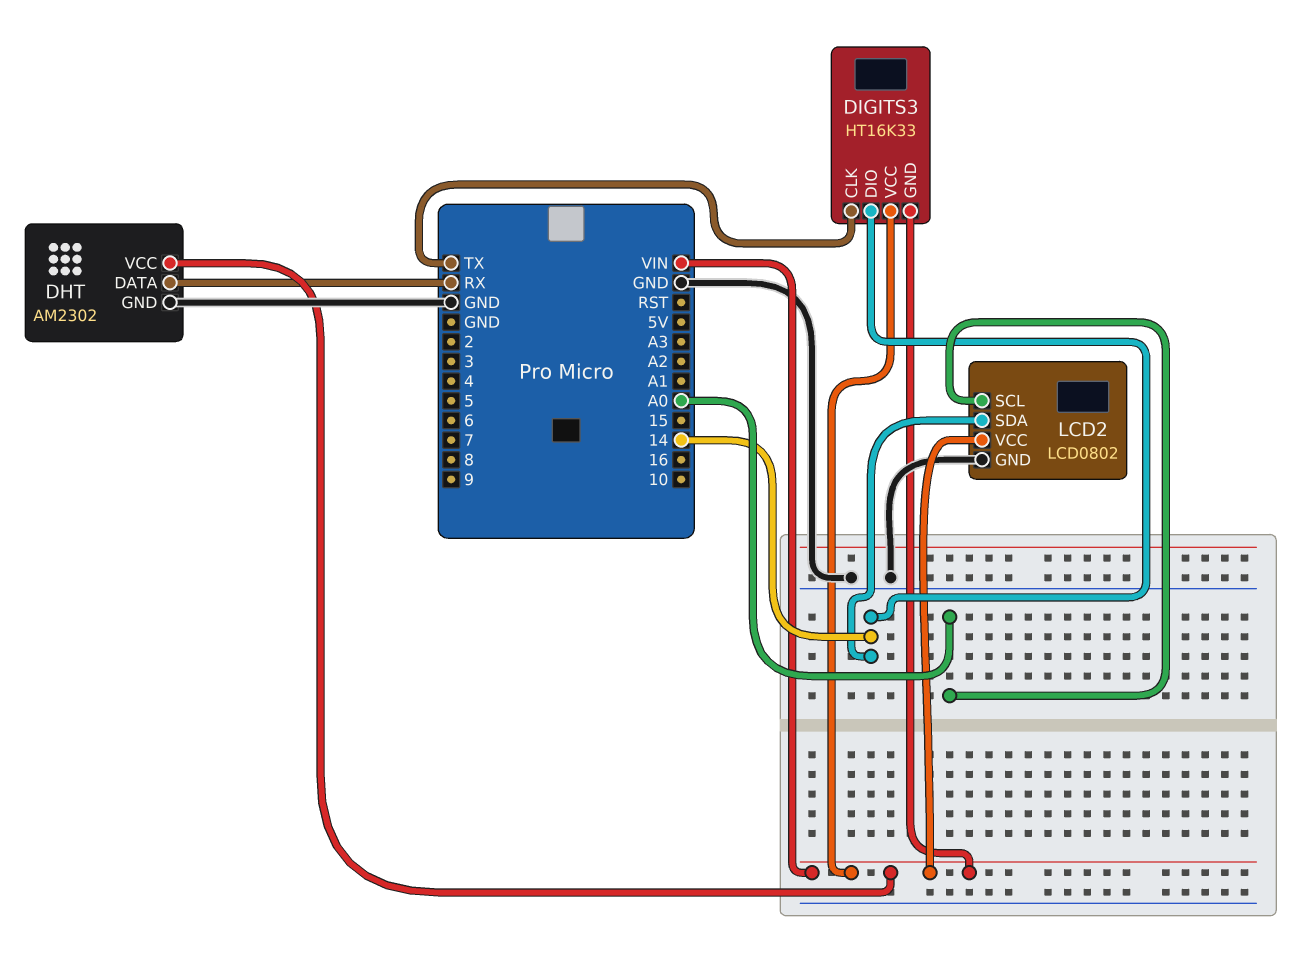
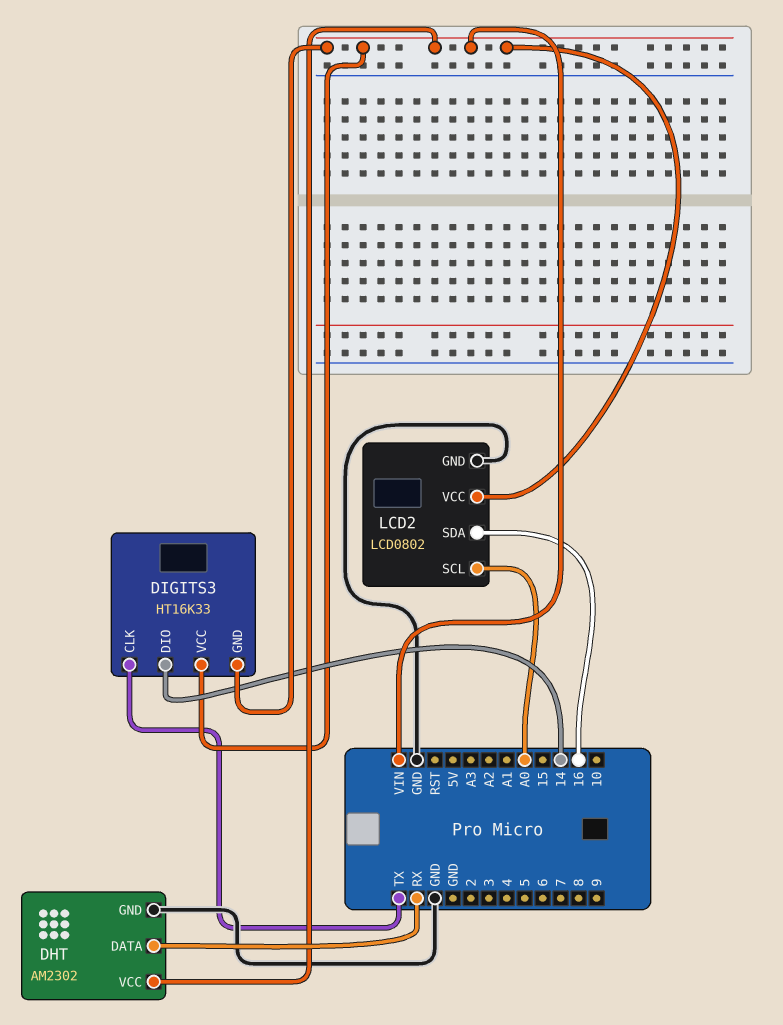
LCD2 pin SDA: 14 -> 16

